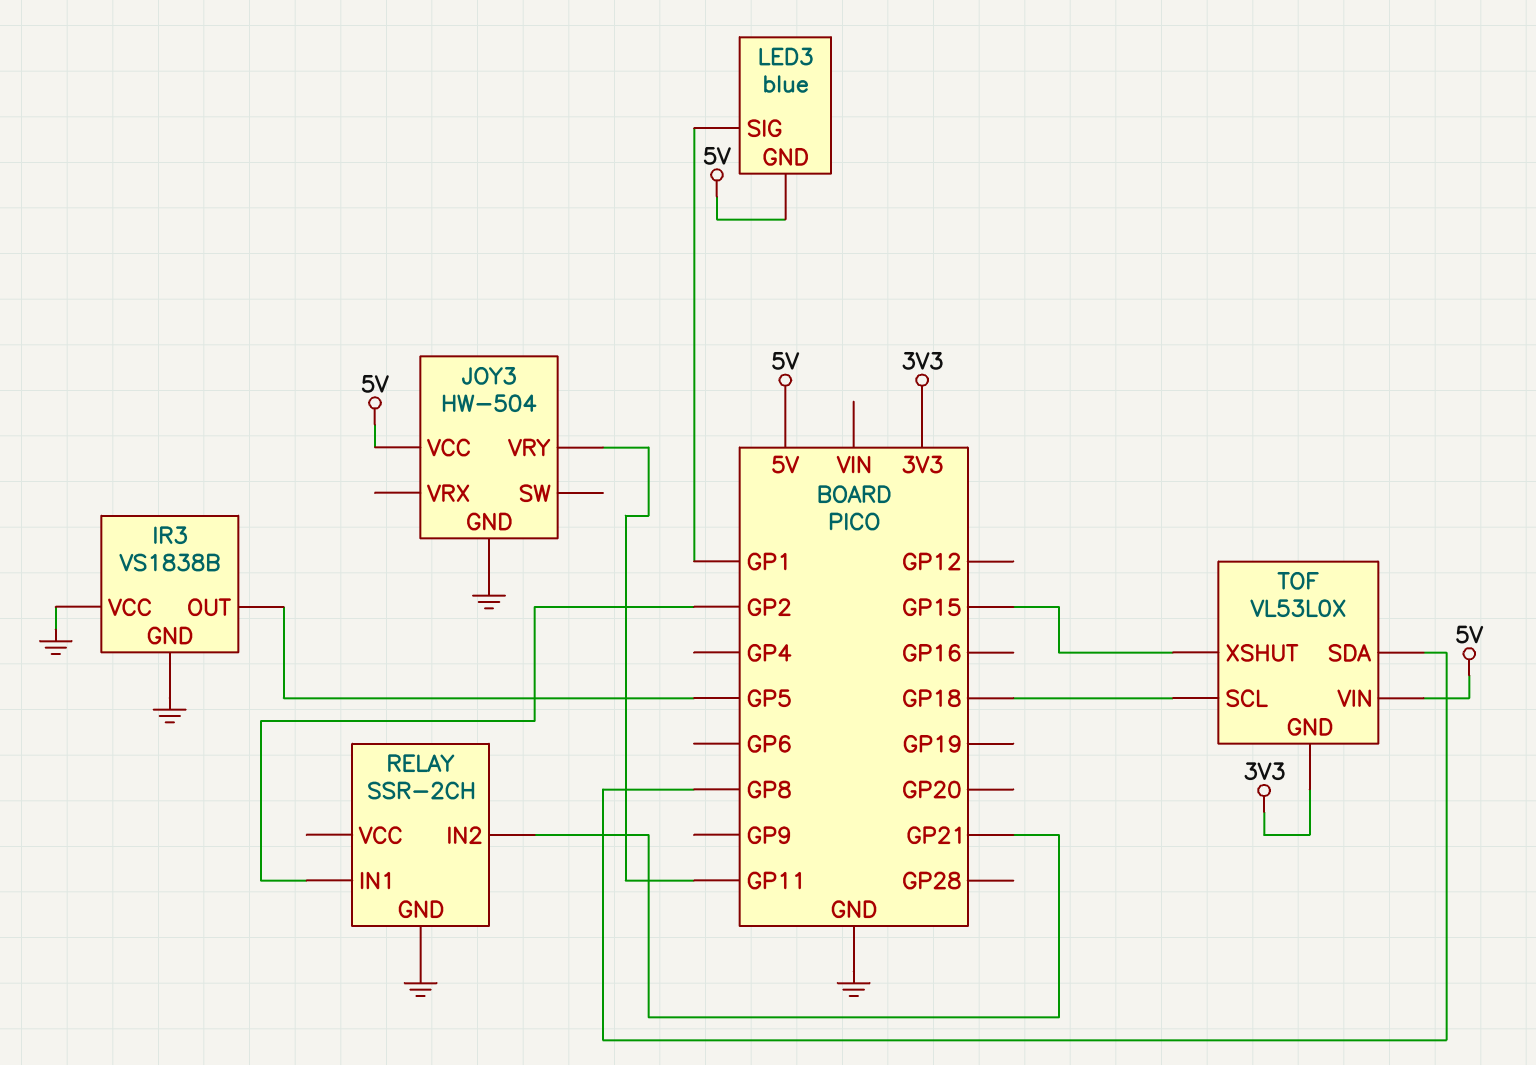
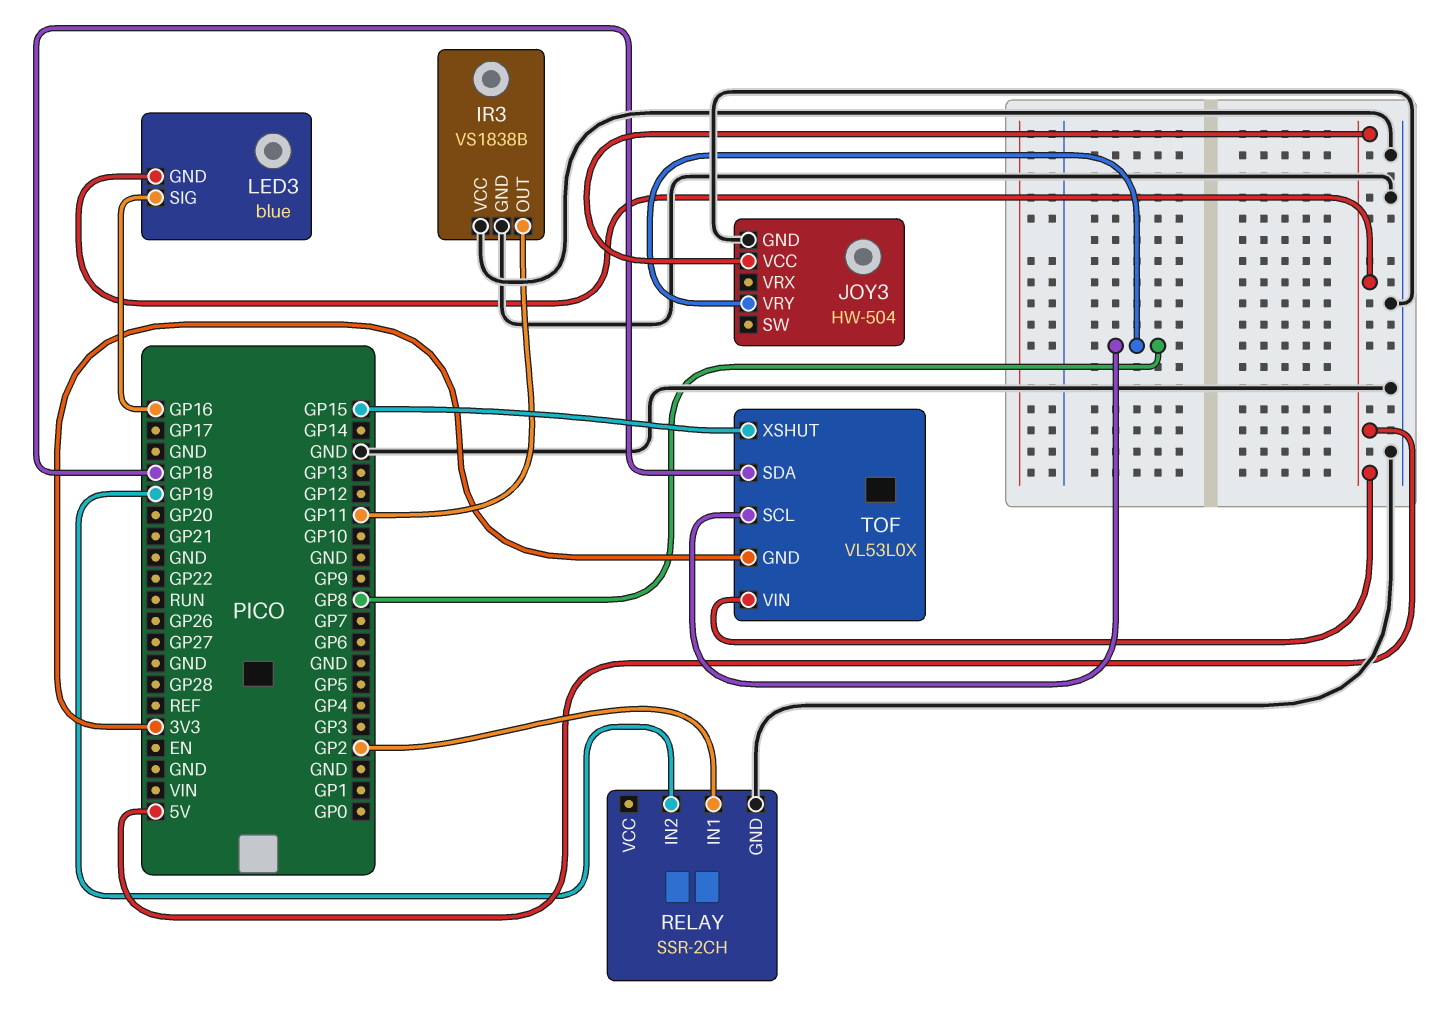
IR3 pin OUT: GP5 -> GP11
JOY3 pin VRY: GP11 -> GP8
LED3 pin SIG: GP1 -> GP16
RELAY pin IN2: GP21 -> GP19
TOF pin SCL: GP18 -> GP8
TOF pin SDA: GP8 -> GP18

